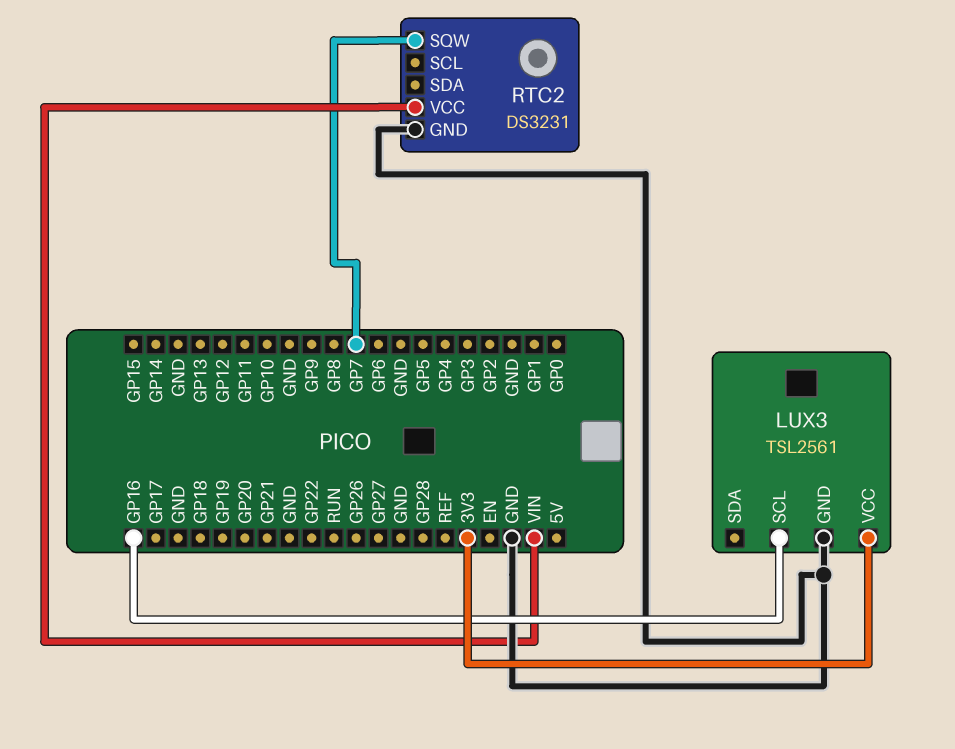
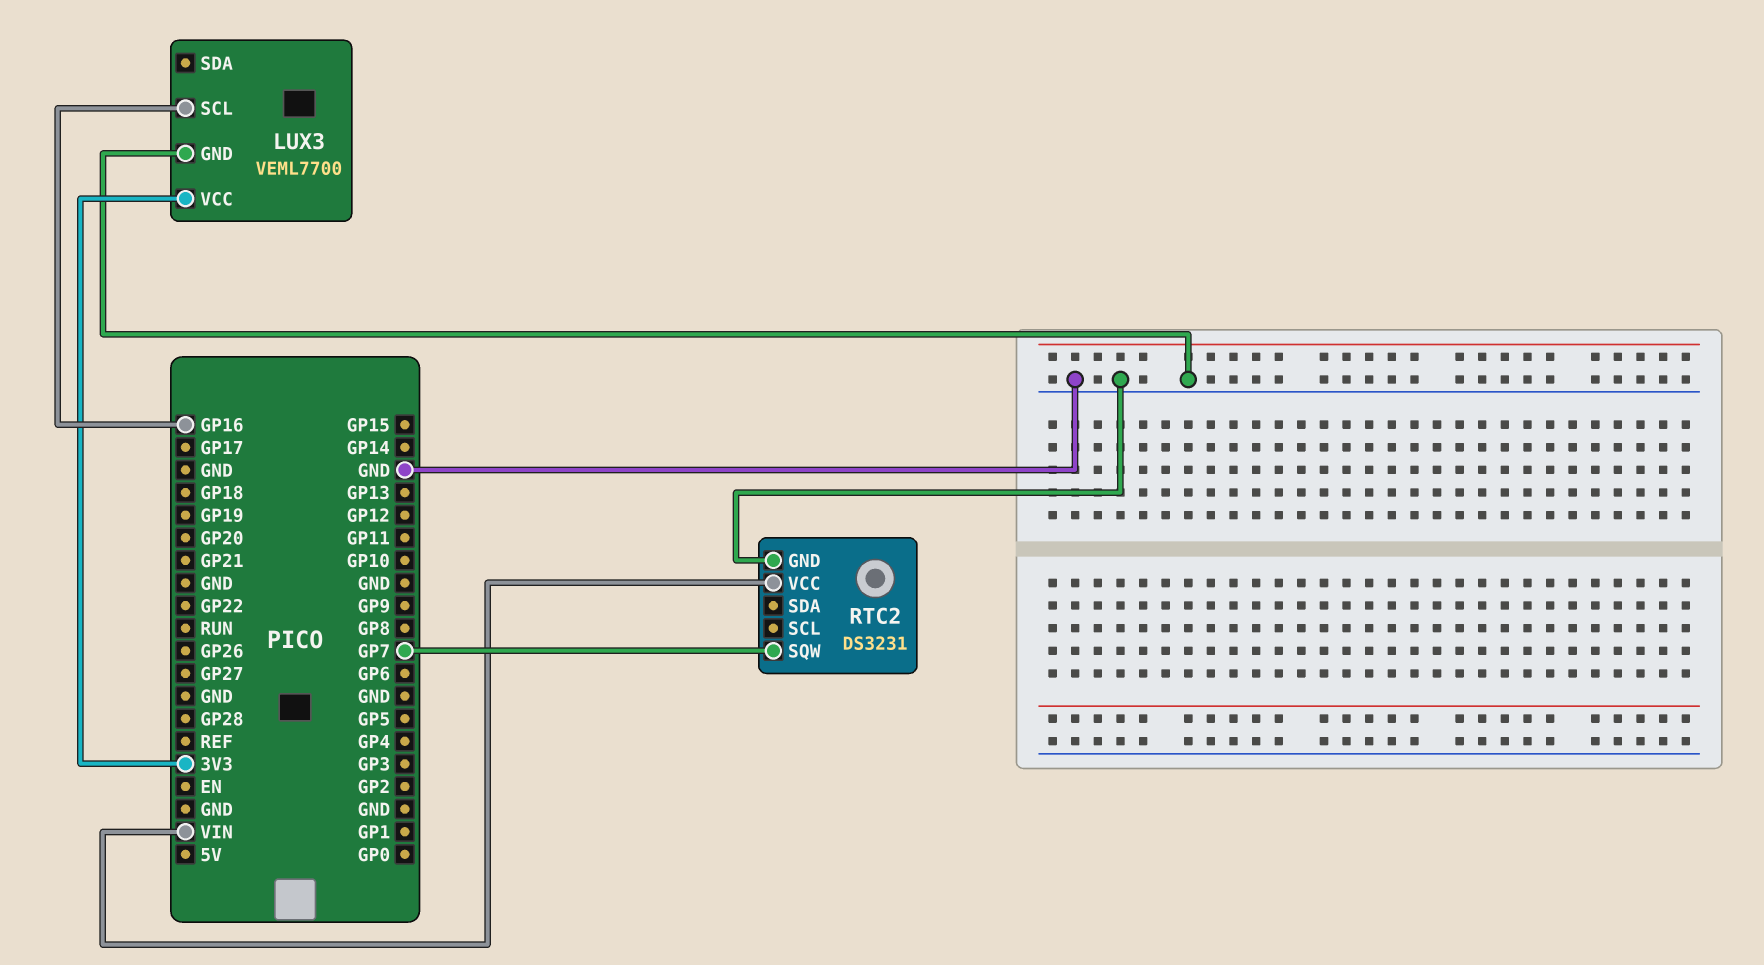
LUX3: TSL2561 -> VEML7700

